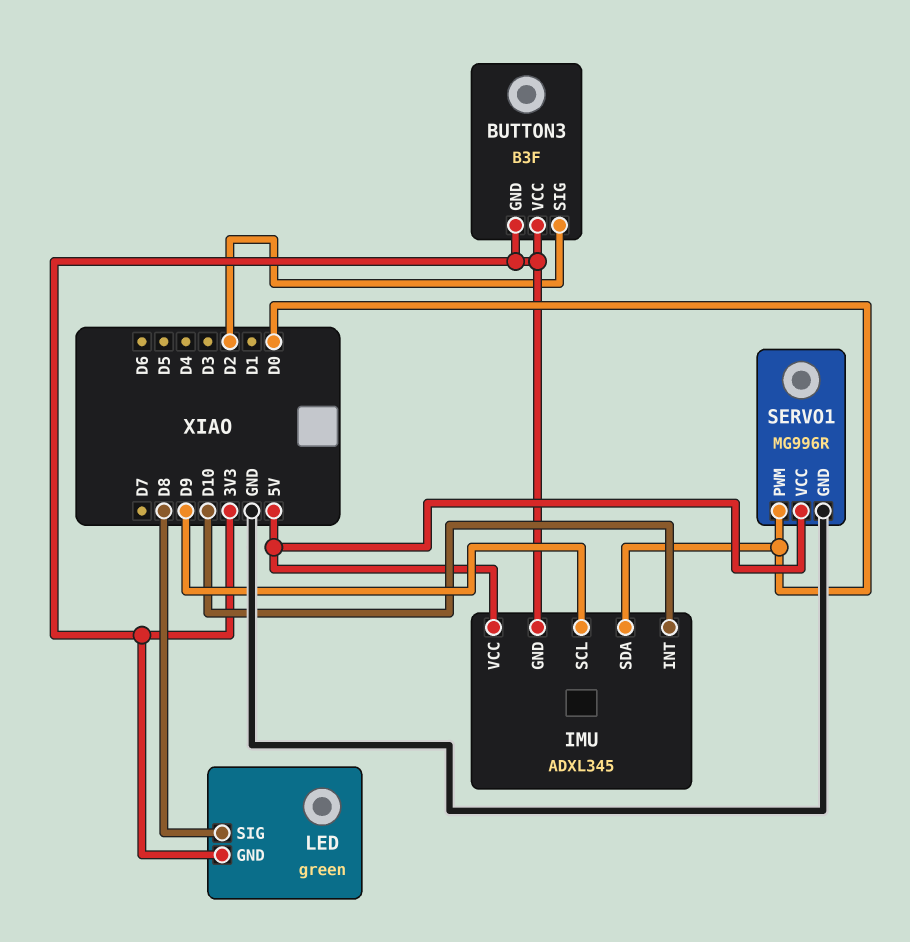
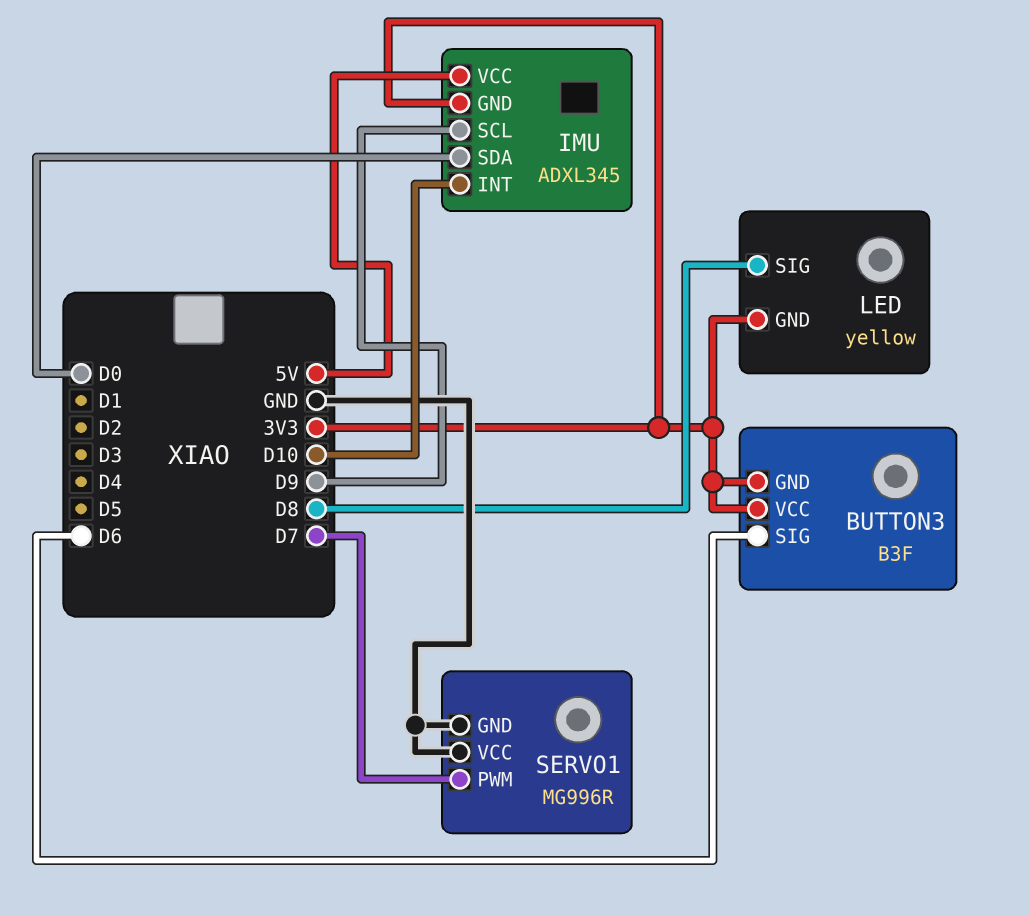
BUTTON3 pin SIG: D2 -> D6
LED: green -> yellow
SERVO1 pin PWM: D0 -> D7
SERVO1 pin VCC: 5V -> GND

